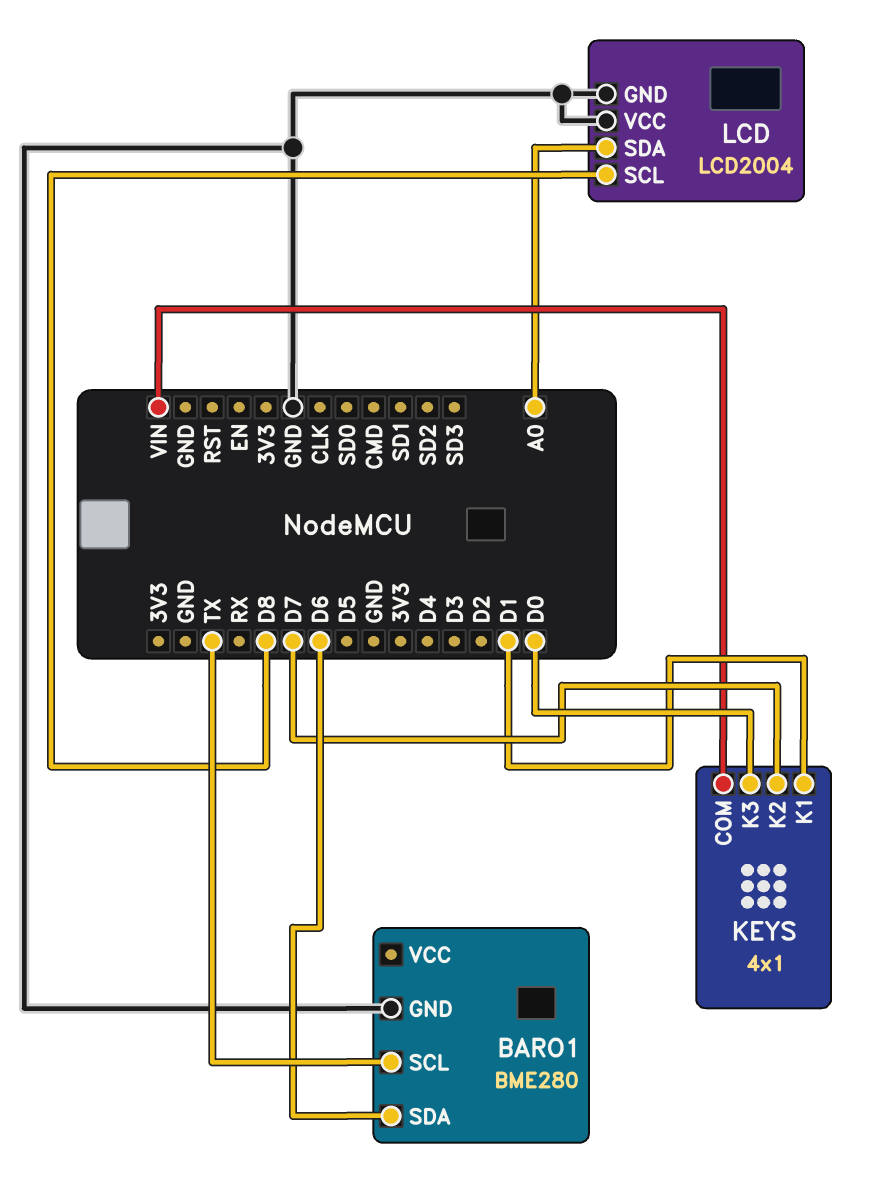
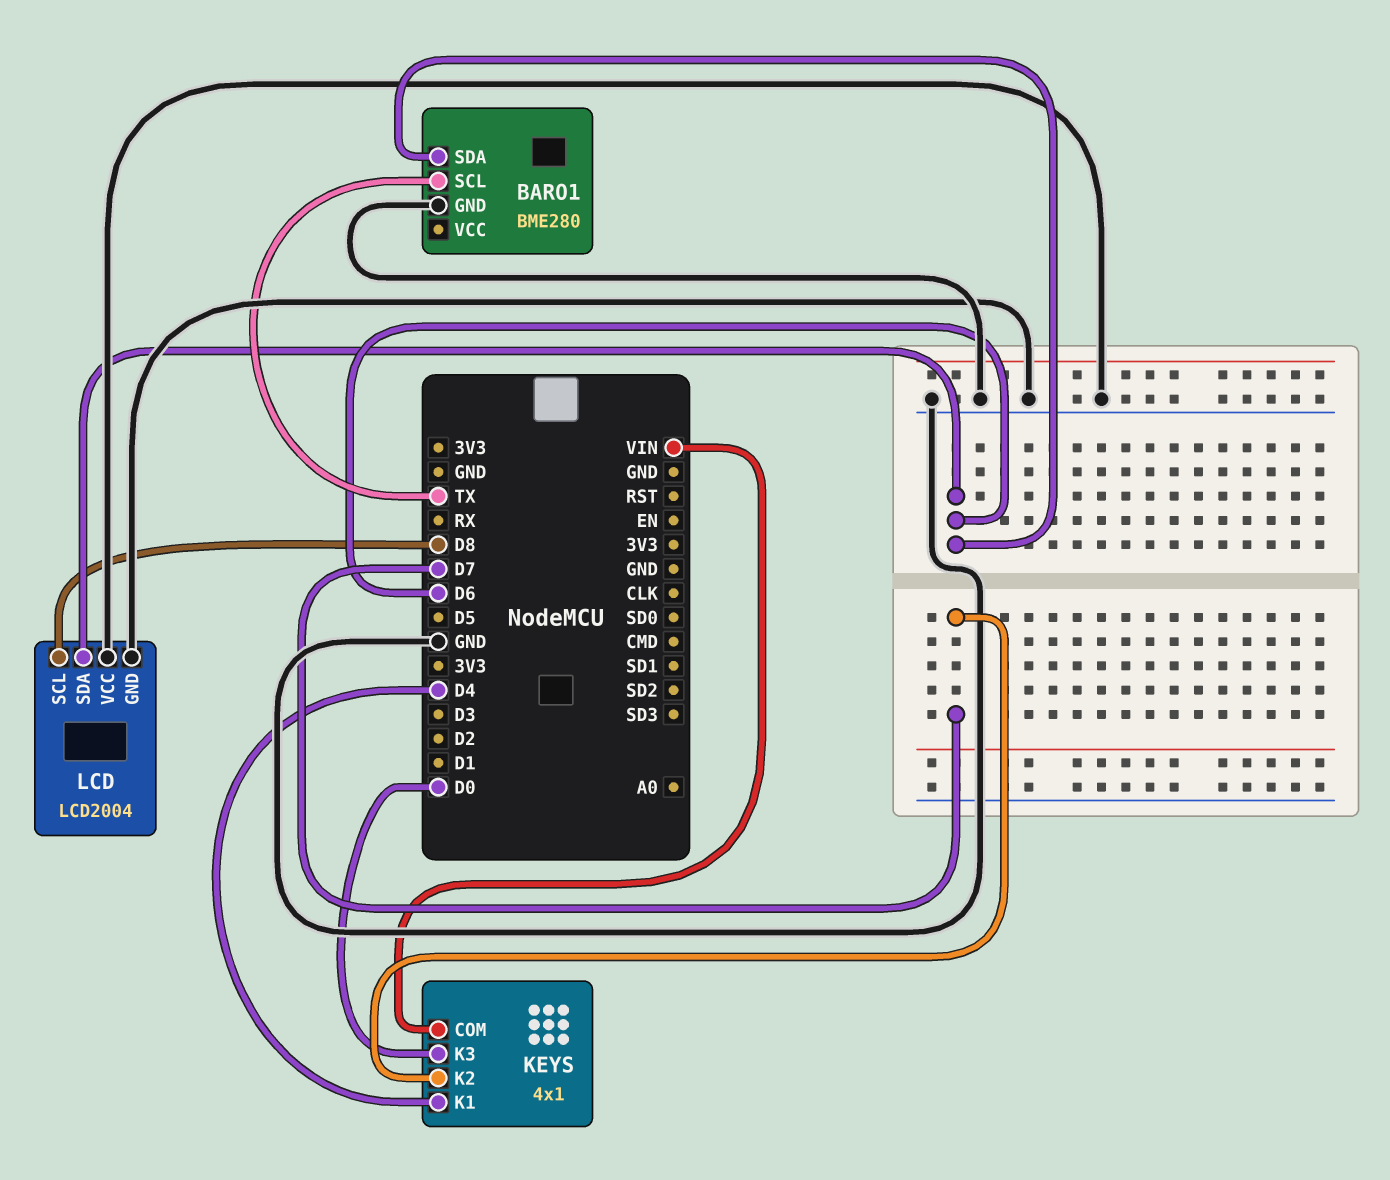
KEYS pin K1: D1 -> D4
LCD pin SDA: A0 -> D6

